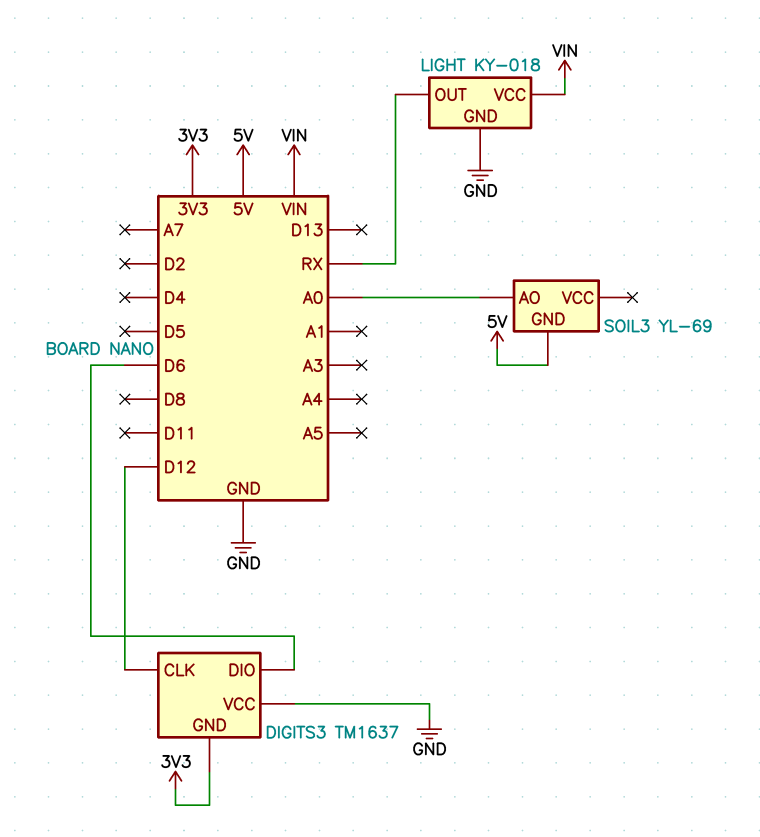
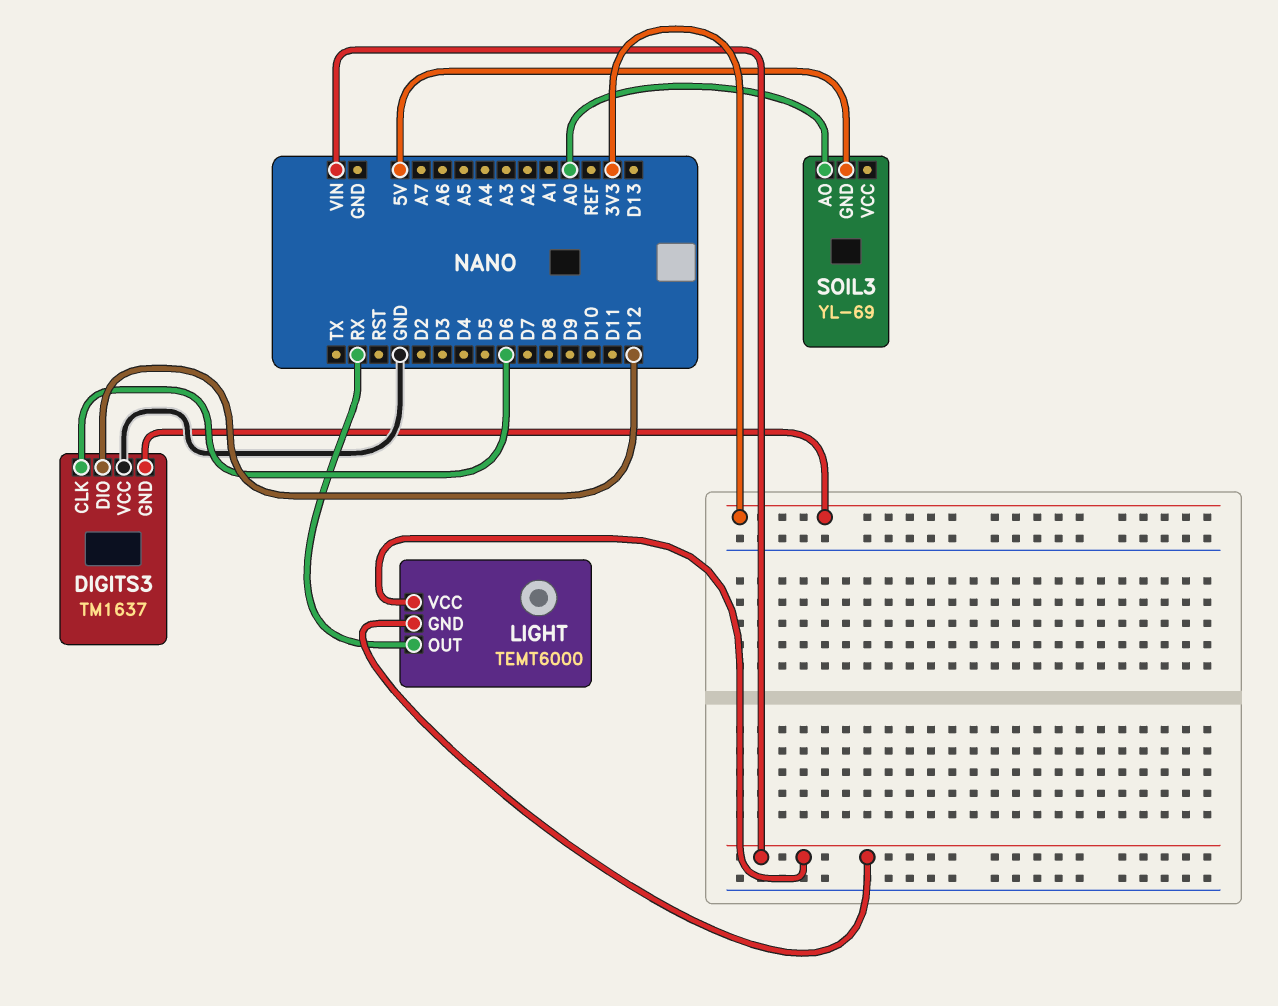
DIGITS3 pin CLK: D12 -> D6
DIGITS3 pin DIO: D6 -> D12
LIGHT: KY-018 -> TEMT6000
LIGHT pin GND: GND -> VIN

